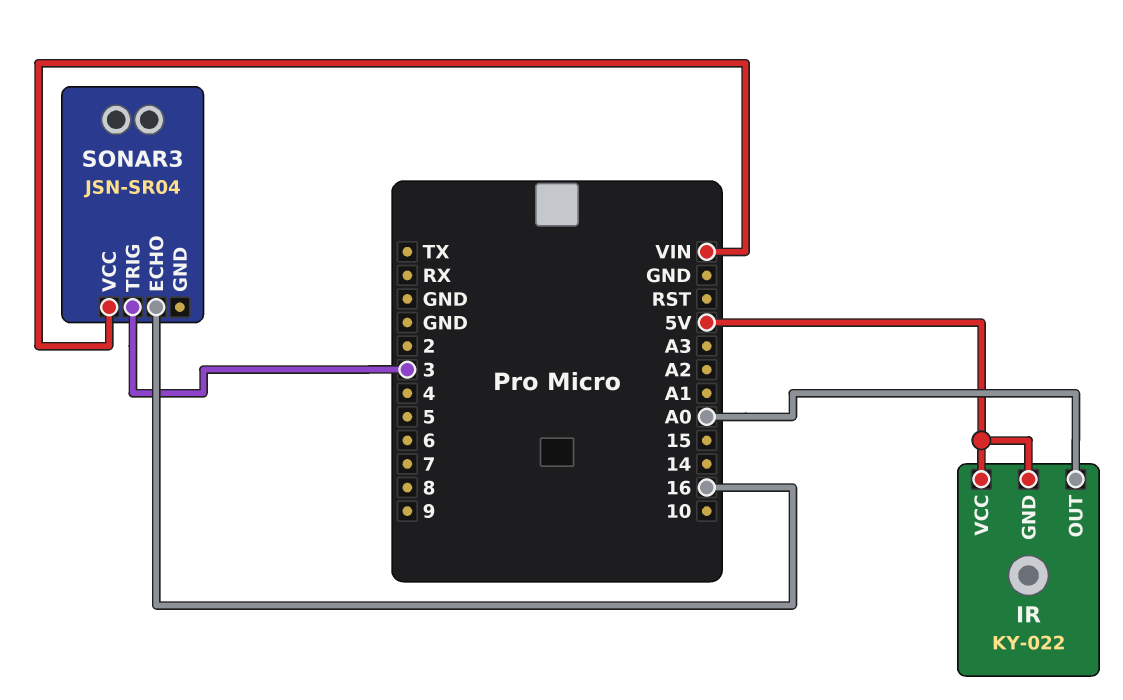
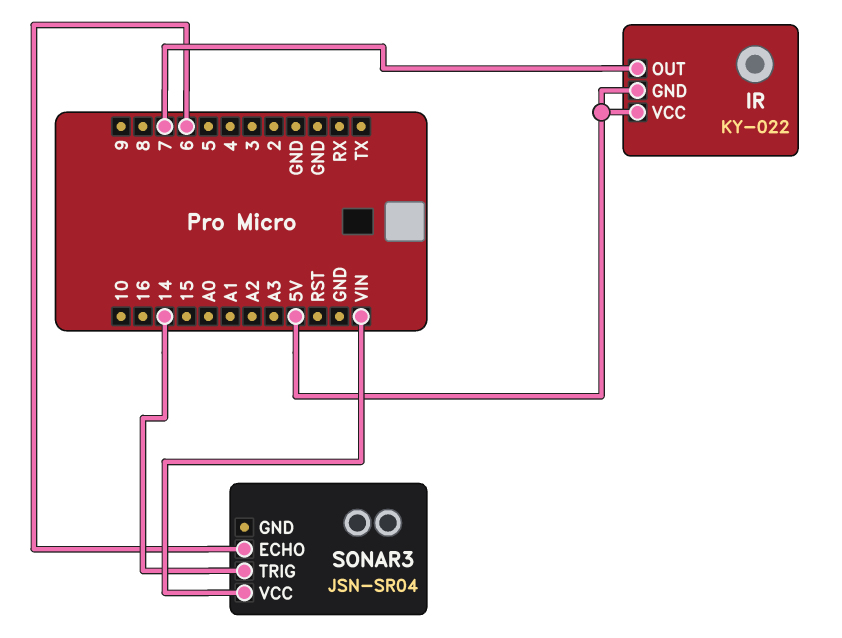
IR pin OUT: A0 -> 7
SONAR3 pin ECHO: 16 -> 6
SONAR3 pin TRIG: 3 -> 14

